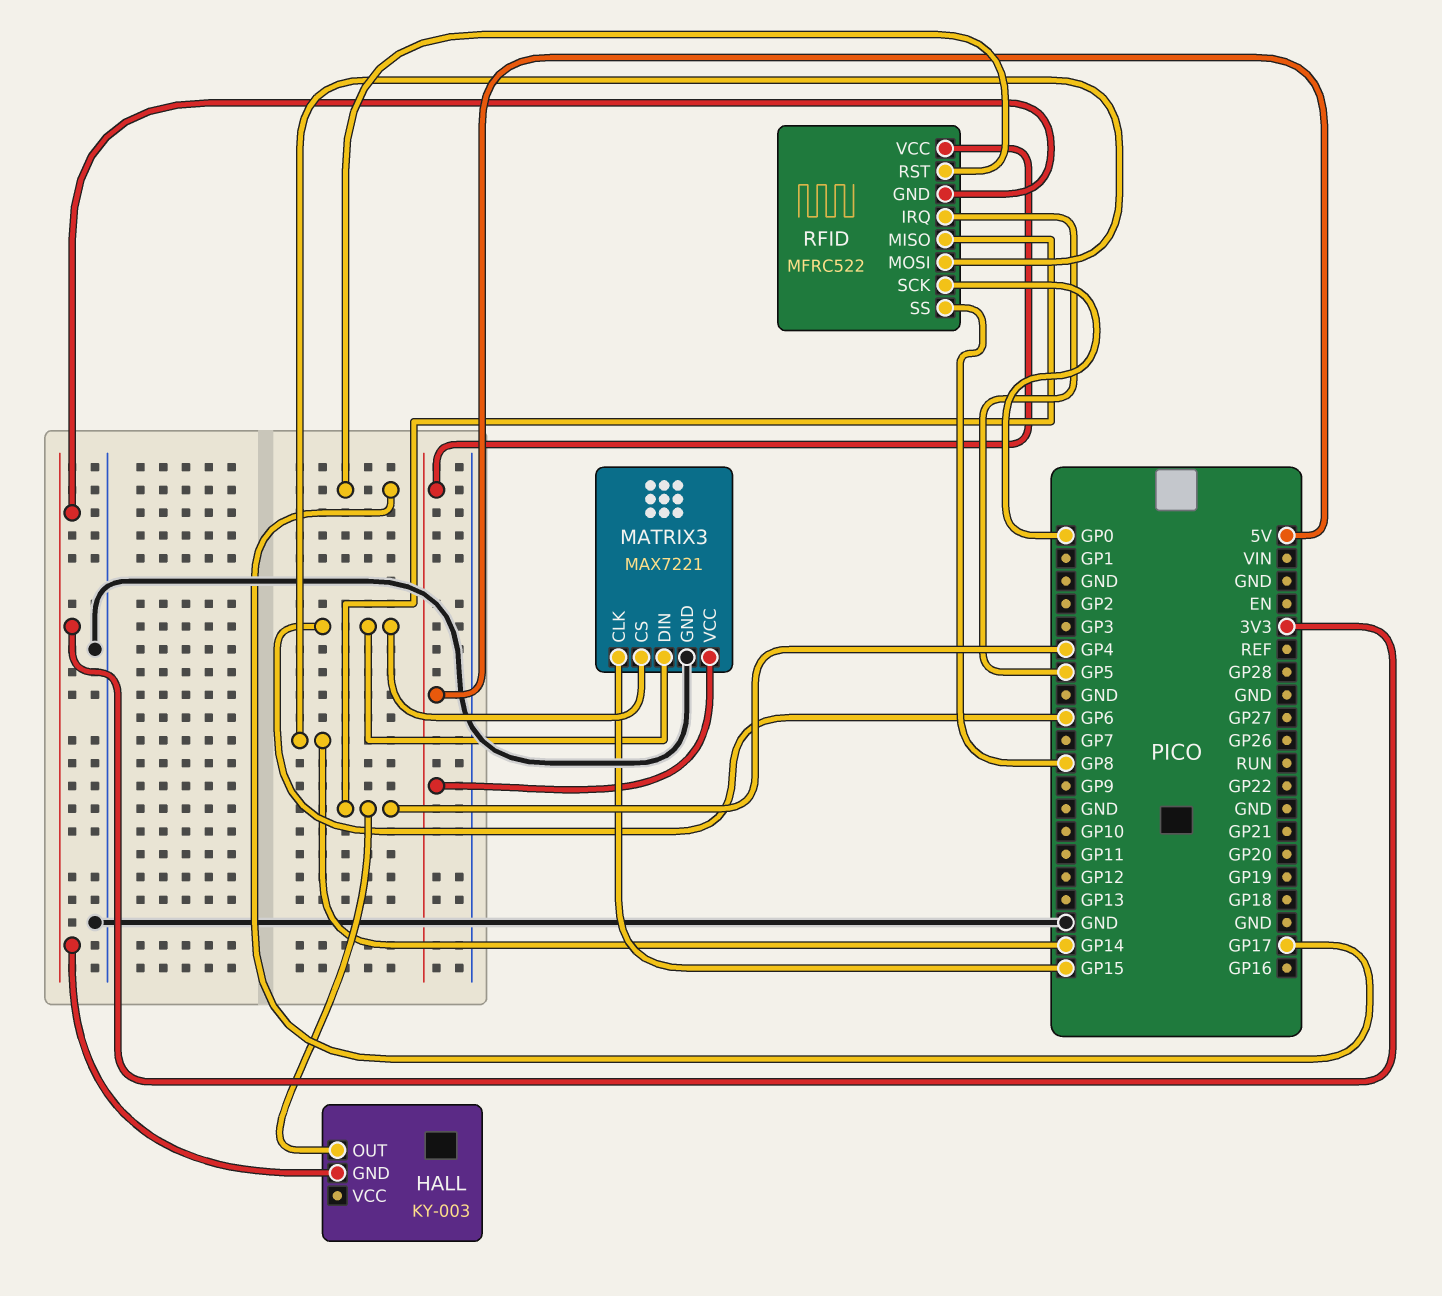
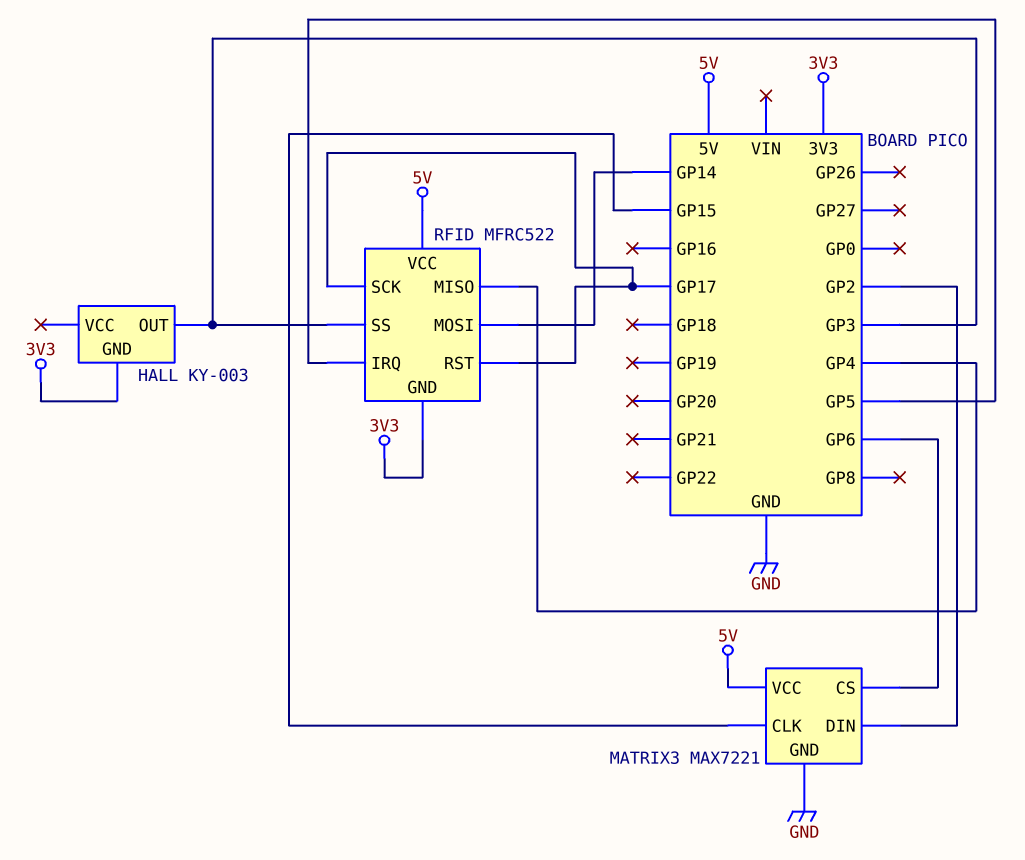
HALL pin OUT: GP4 -> GP3
MATRIX3 pin DIN: GP6 -> GP2
RFID pin SCK: GP0 -> GP17
RFID pin SS: GP8 -> GP3

